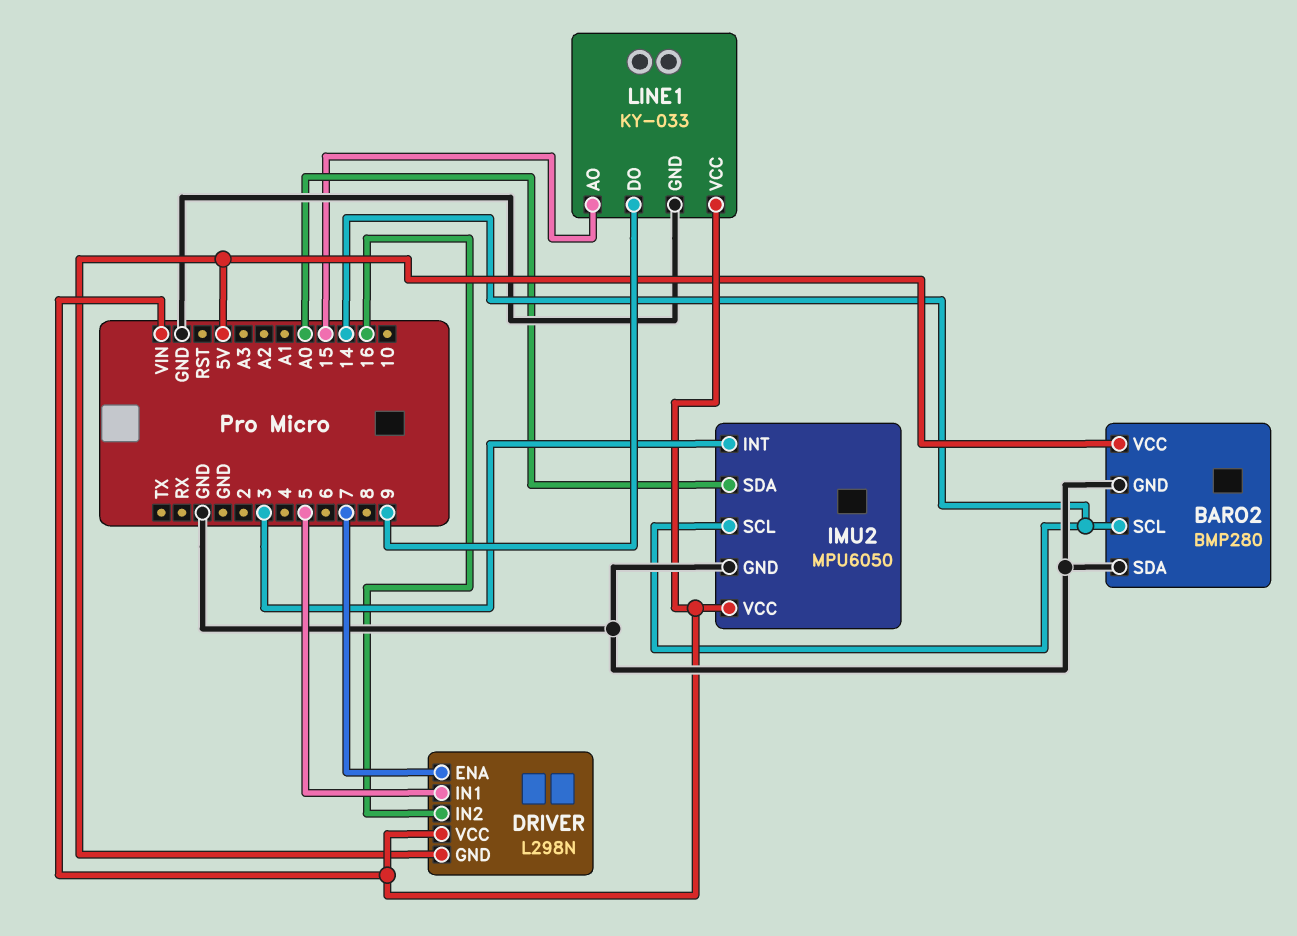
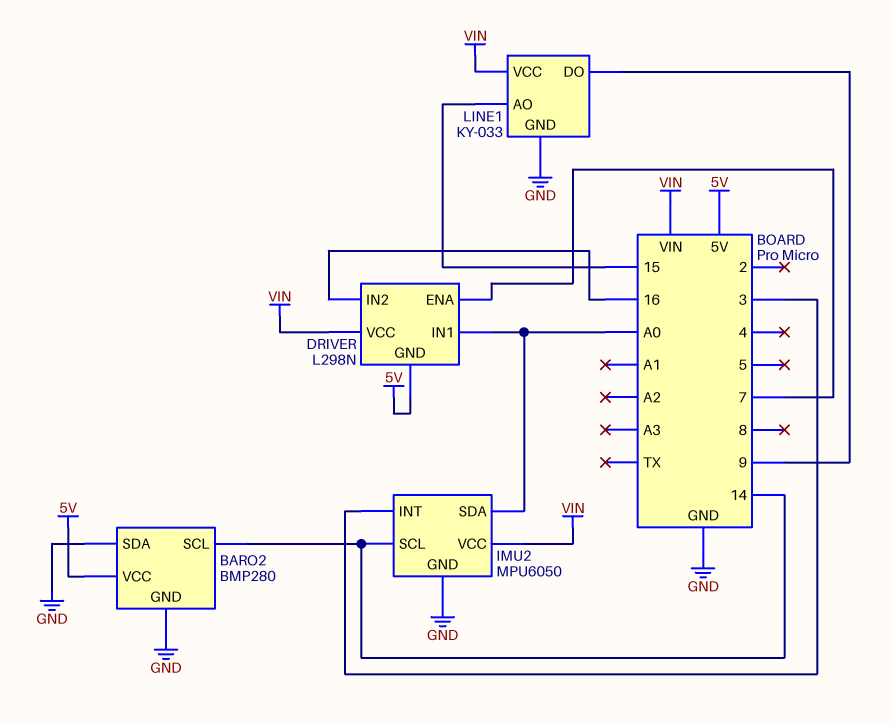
DRIVER pin IN1: 5 -> A0

